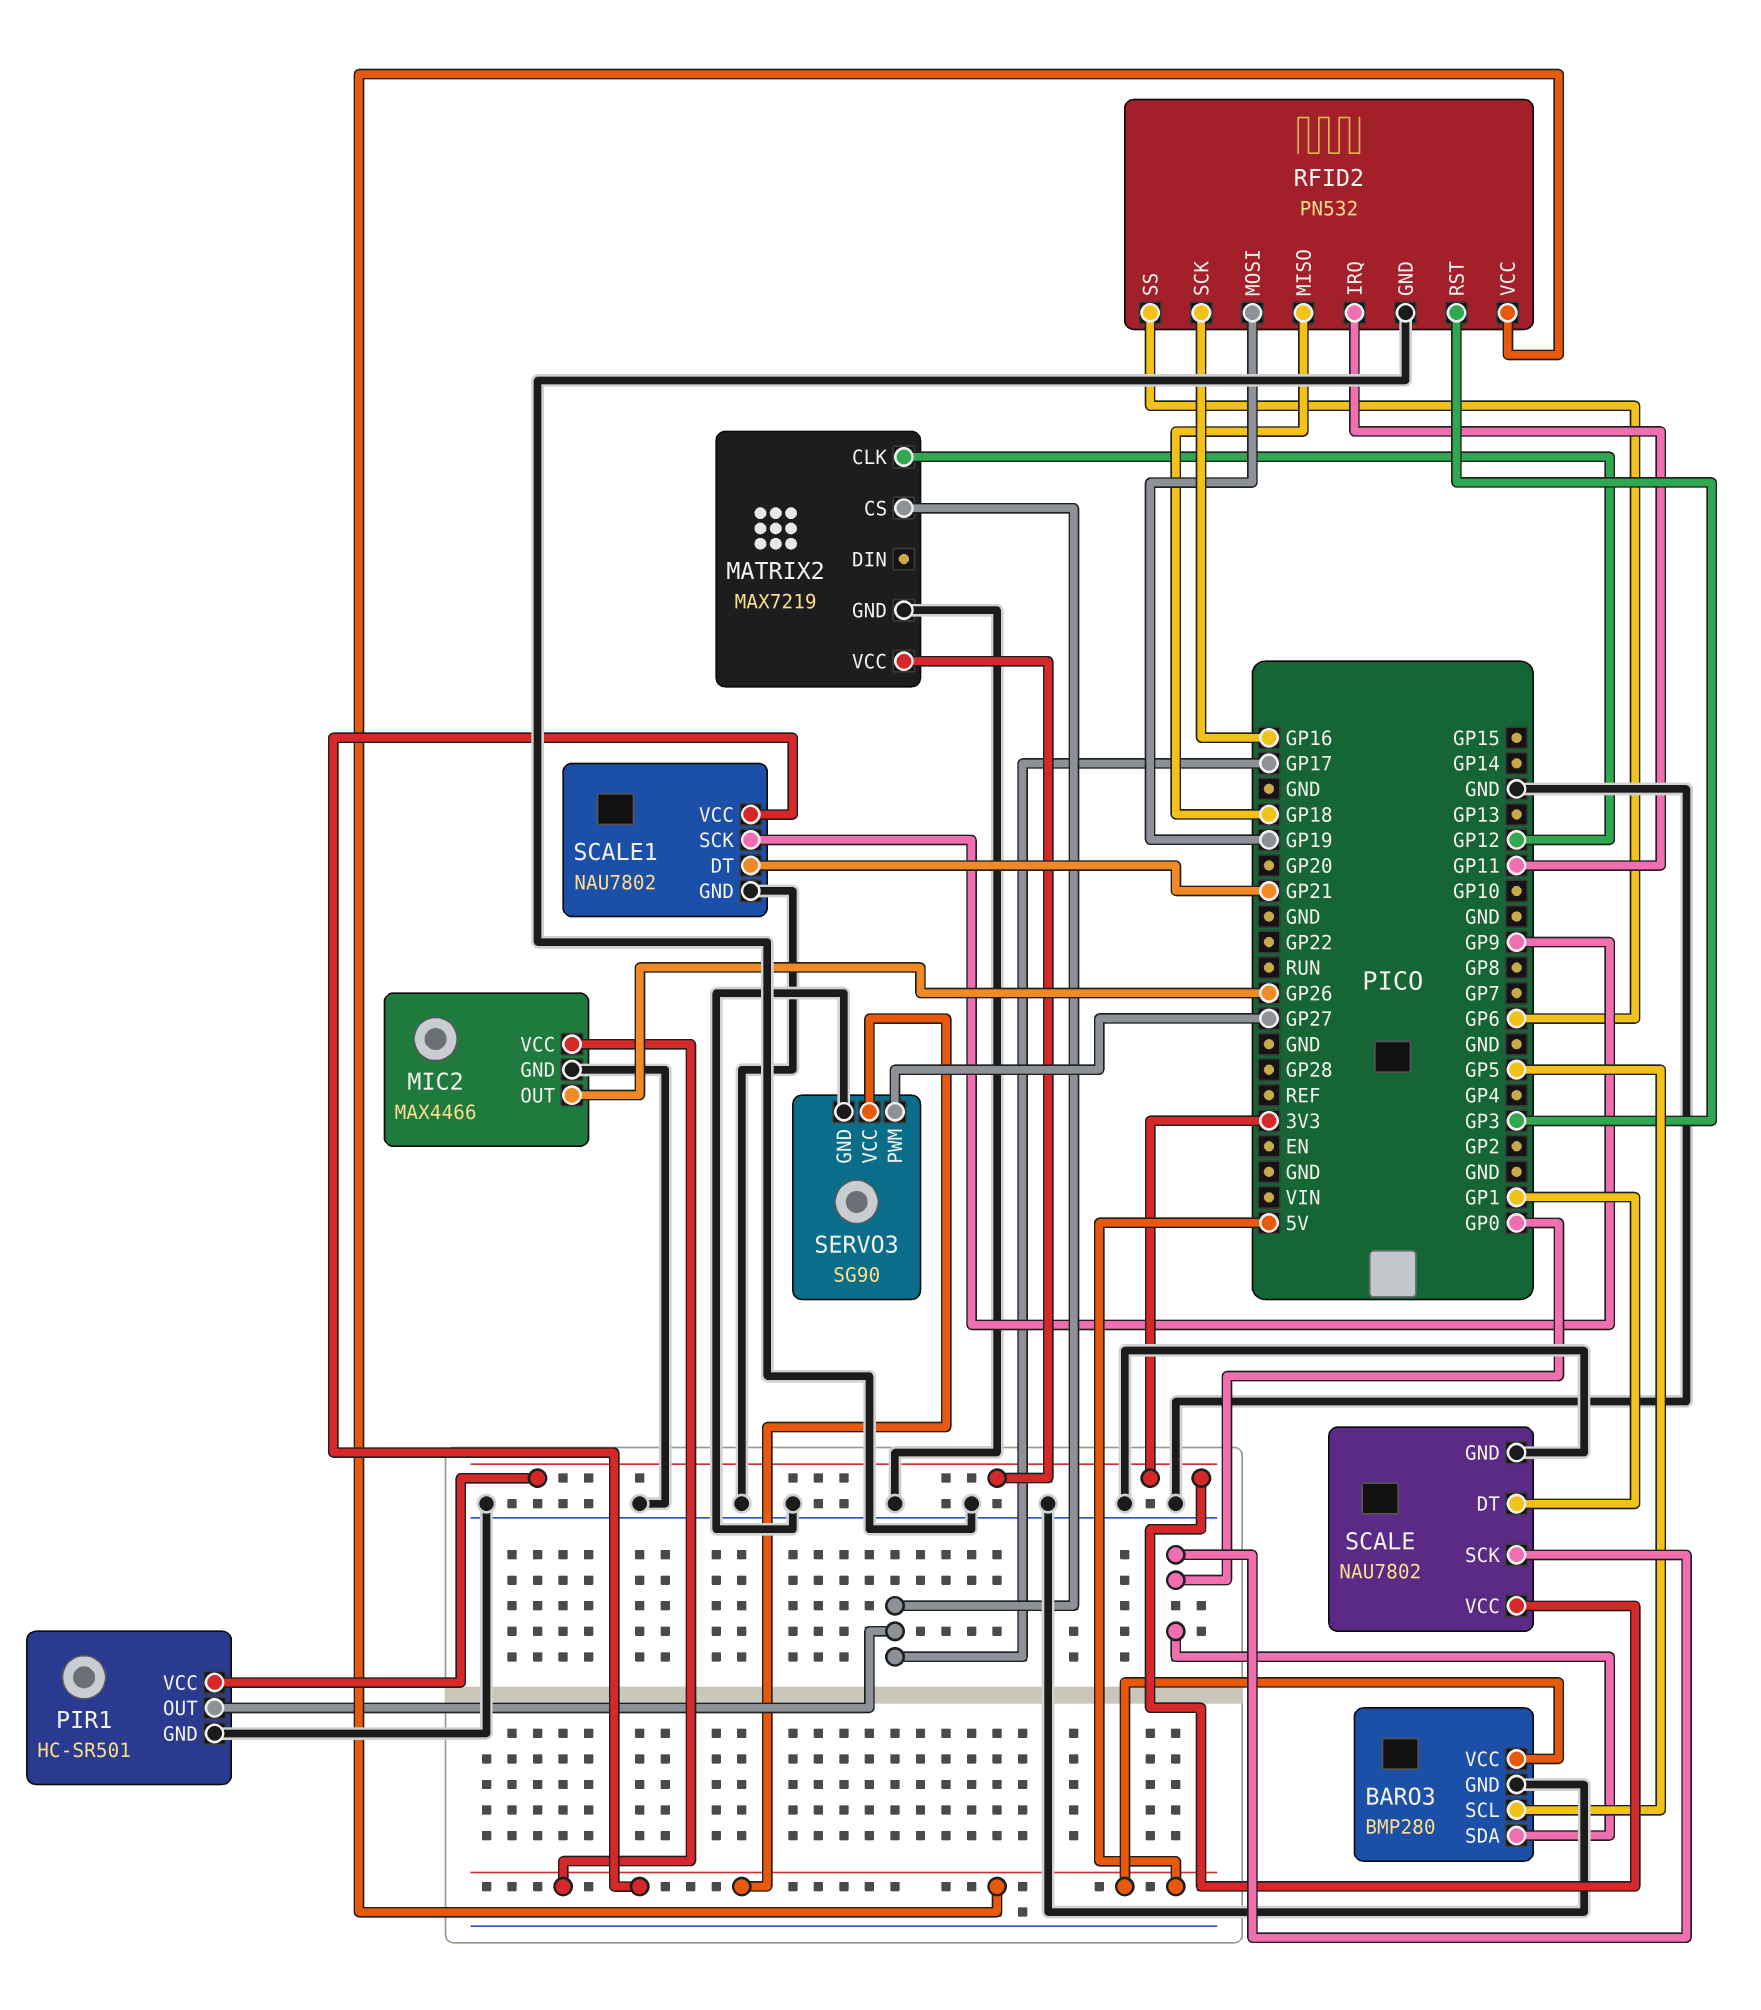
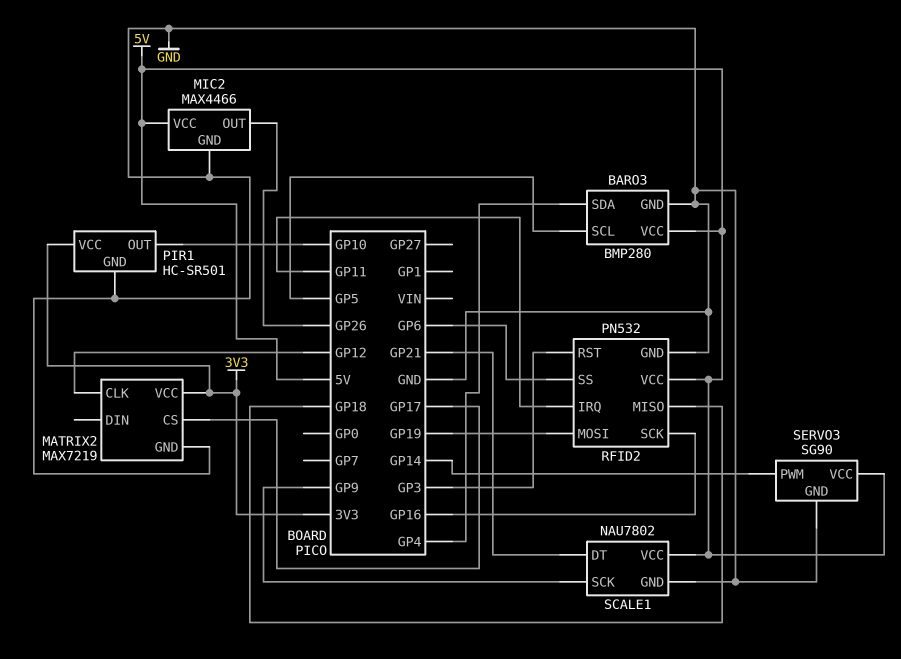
BARO3 pin SDA: GP0 -> GP4
PIR1 pin OUT: GP17 -> GP10
SCALE: NAU7802 -> none
SCALE pin DT: GP1 -> none
SCALE pin GND: GND -> none
SCALE pin SCK: GP0 -> none
SCALE pin VCC: 3V3 -> none
SERVO3 pin PWM: GP27 -> GP14

